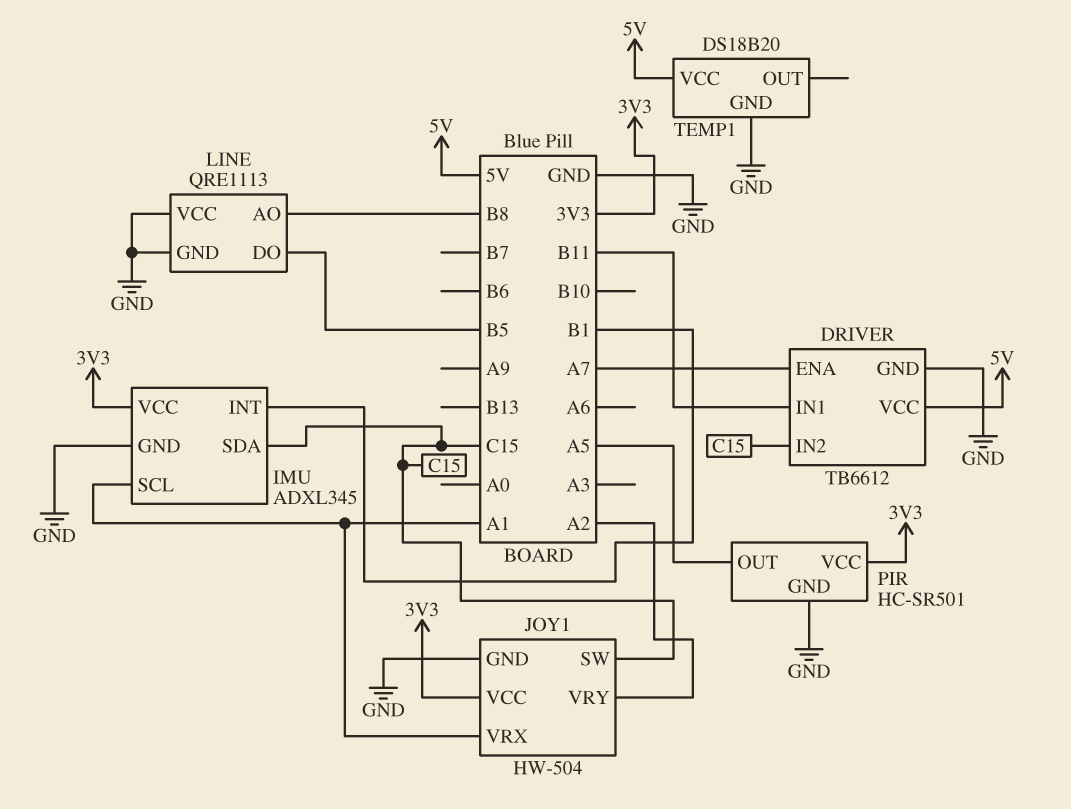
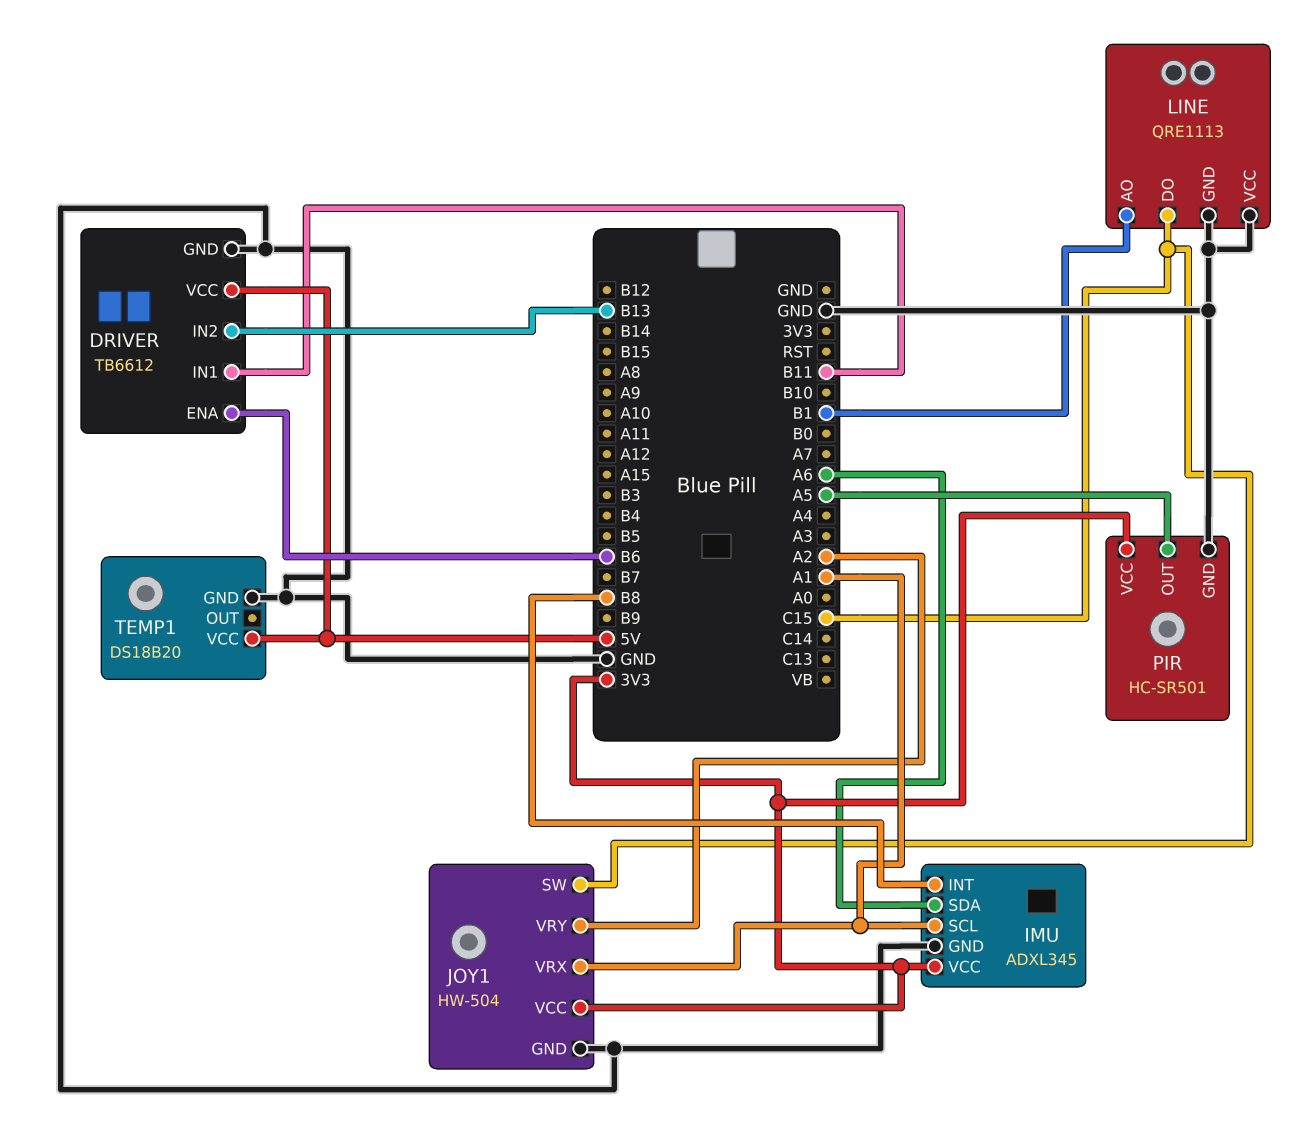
DRIVER pin ENA: A7 -> B6
DRIVER pin IN2: C15 -> B13
IMU pin INT: B1 -> B8
IMU pin SDA: C15 -> A6
LINE pin AO: B8 -> B1
LINE pin DO: B5 -> C15

